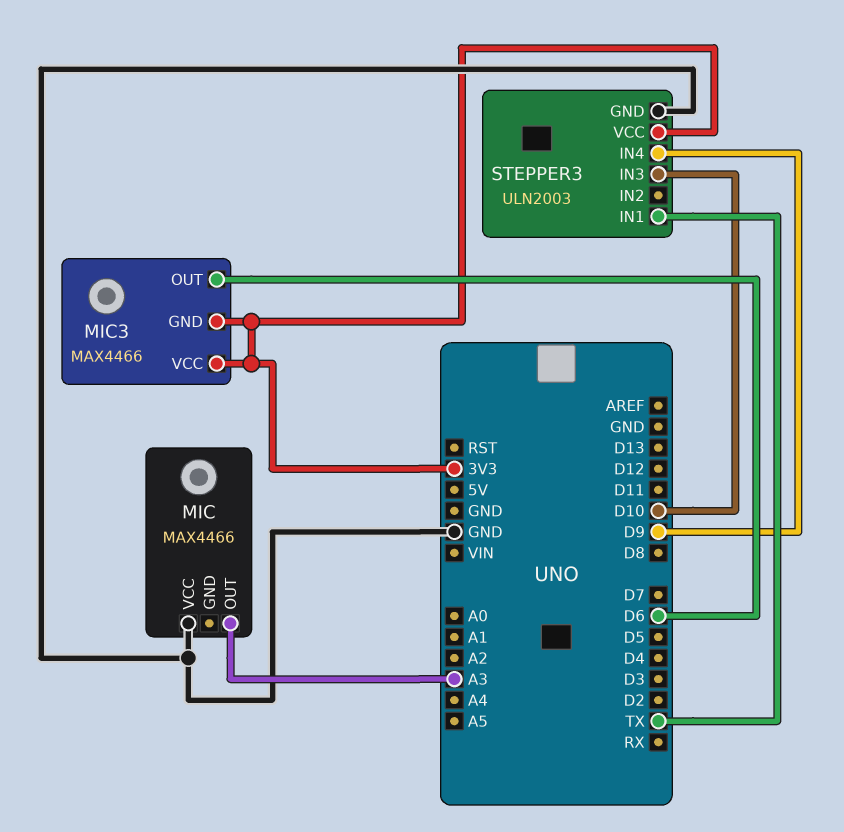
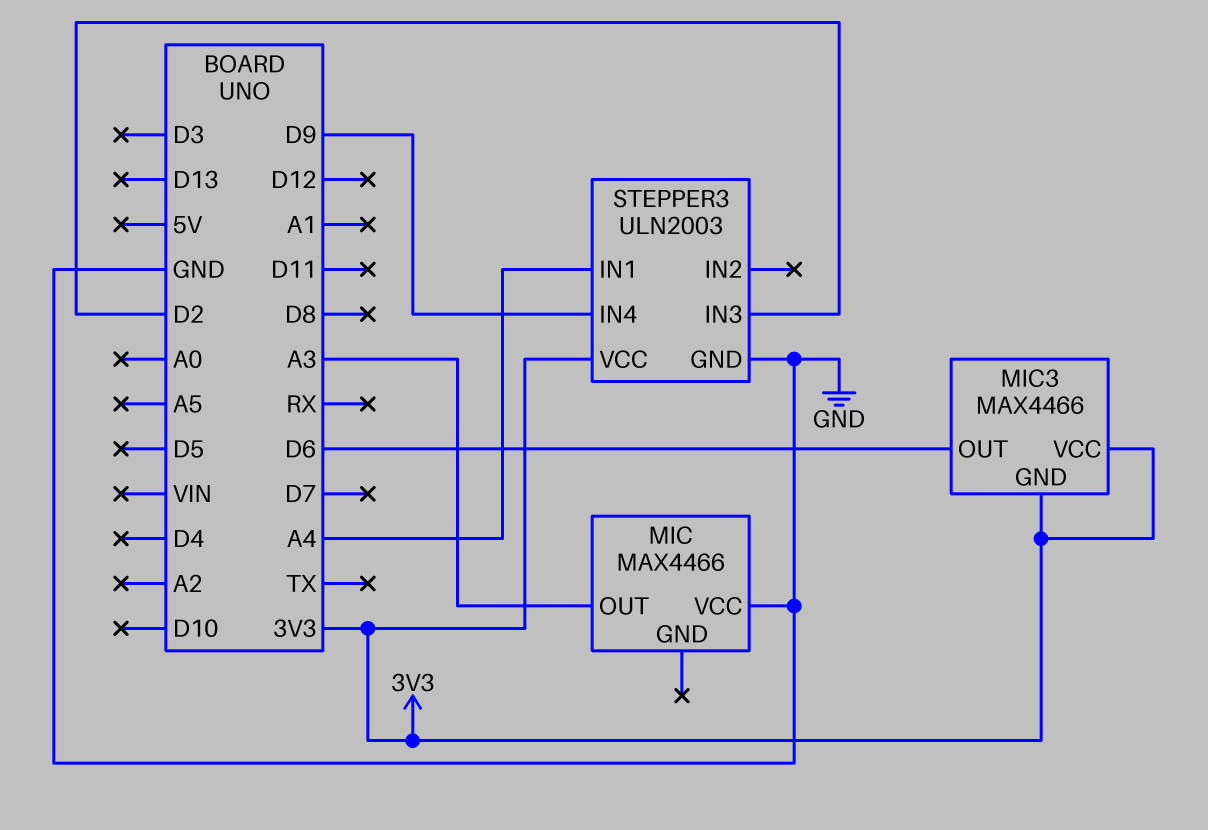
STEPPER3 pin IN1: TX -> A4
STEPPER3 pin IN3: D10 -> D2

